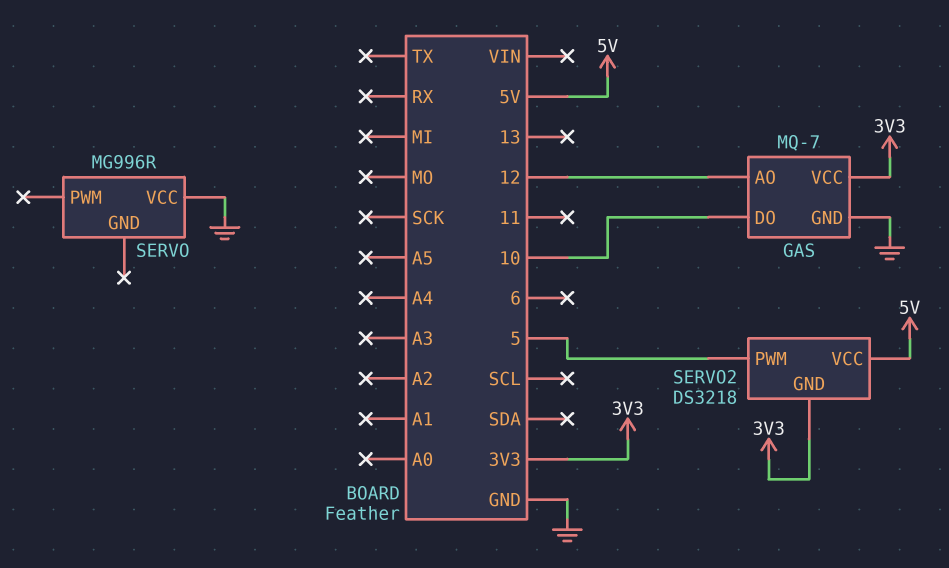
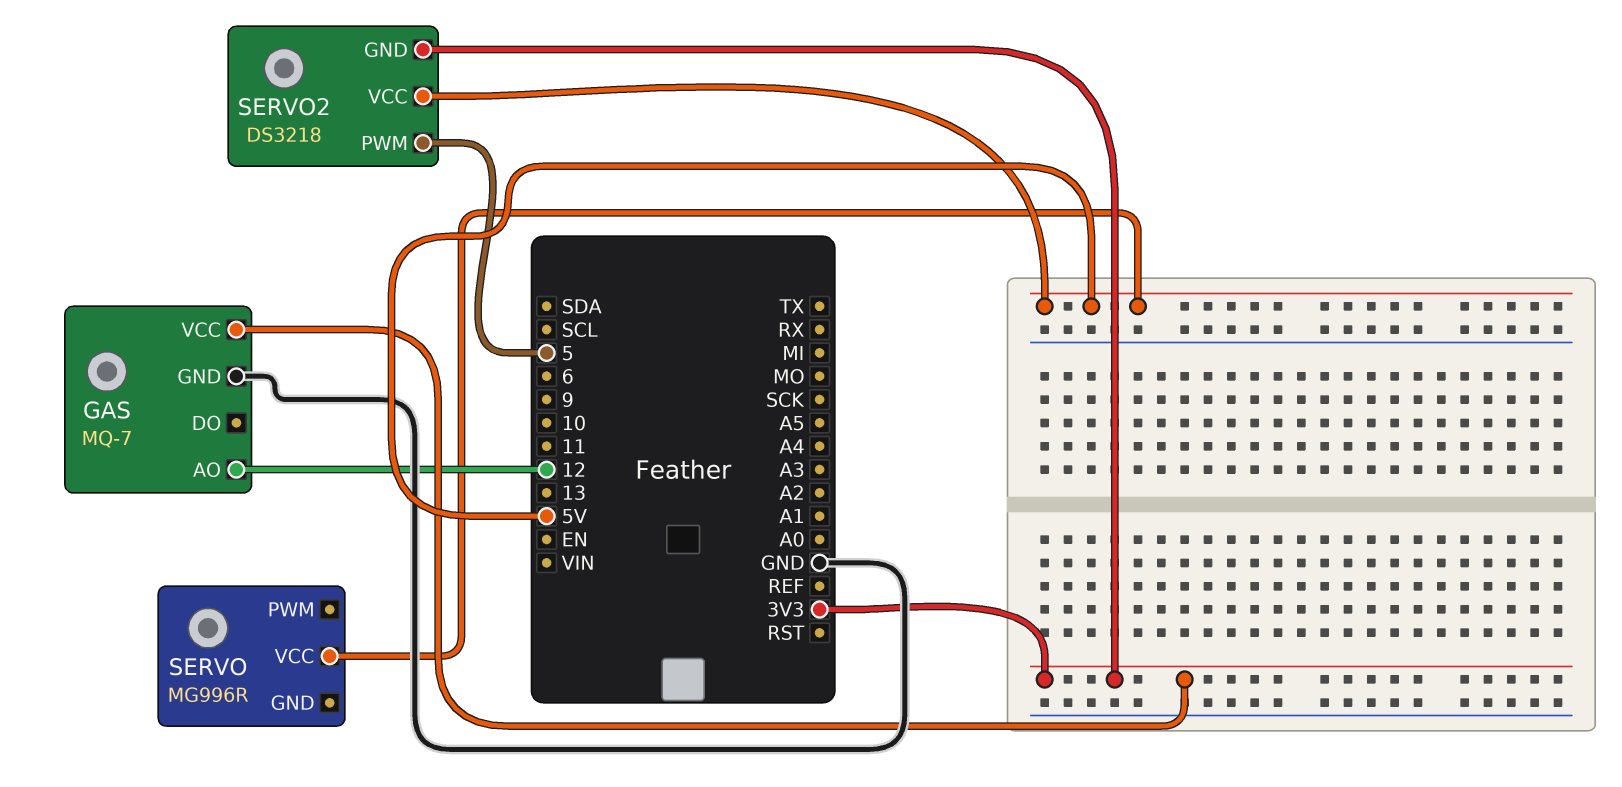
GAS pin DO: 10 -> none
SERVO pin VCC: GND -> 5V

